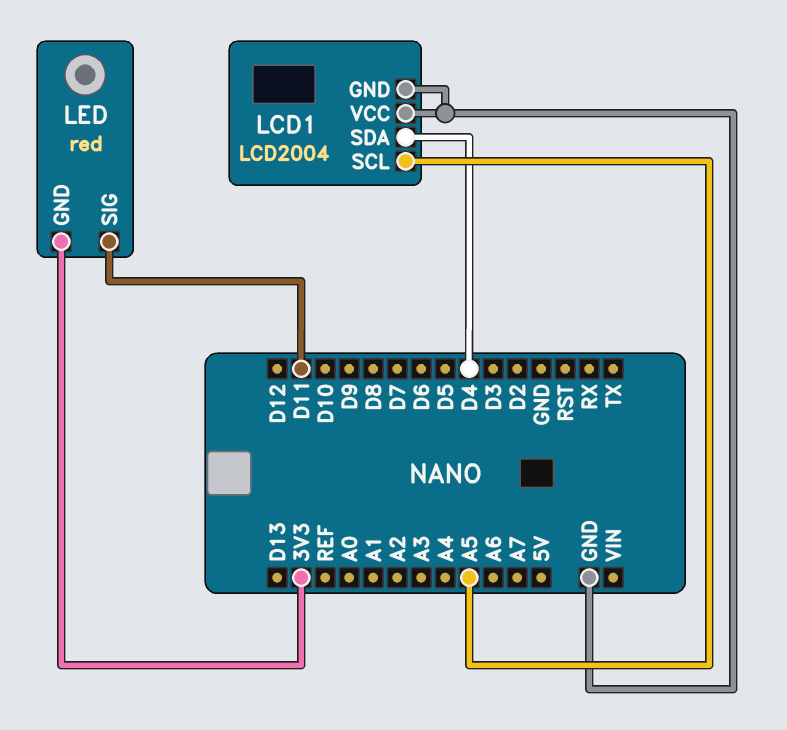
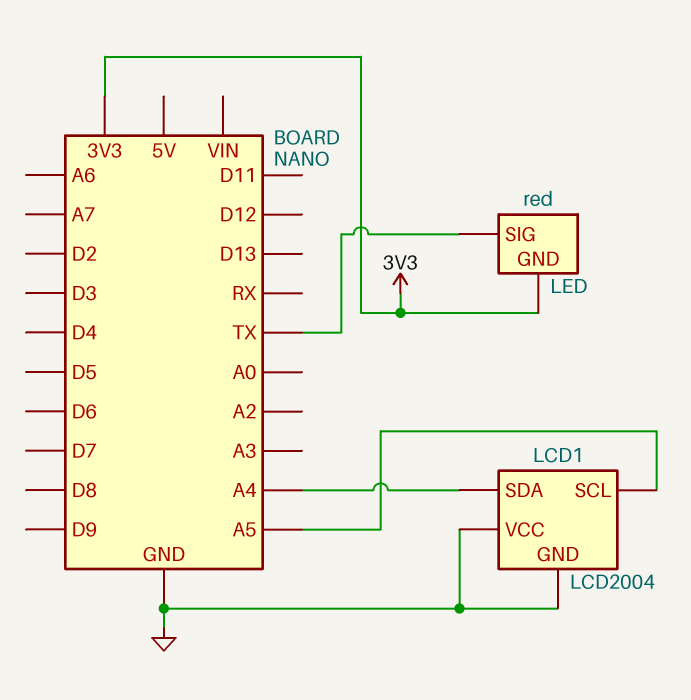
LCD1 pin SDA: D4 -> A4
LED pin SIG: D11 -> TX

